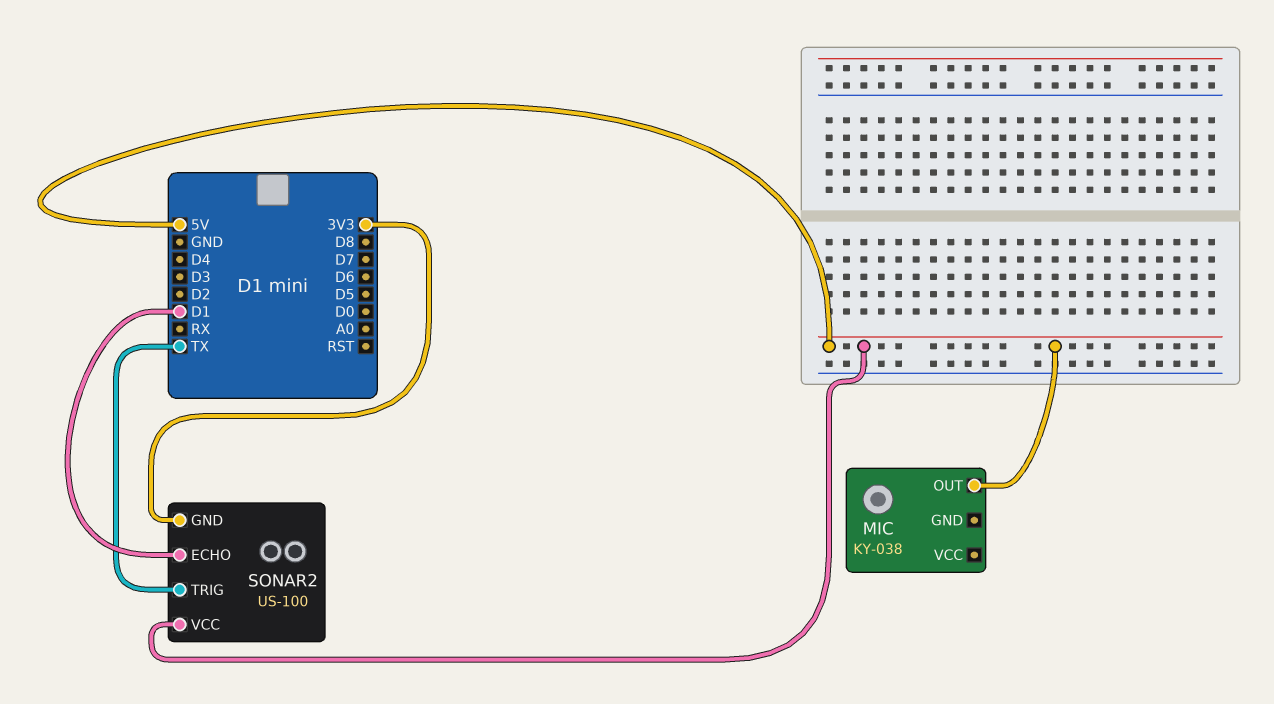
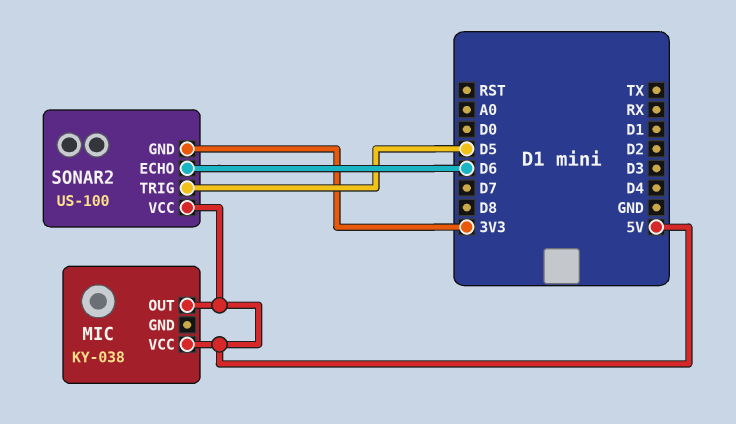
MIC pin VCC: none -> 5V
SONAR2 pin ECHO: D1 -> D6
SONAR2 pin TRIG: TX -> D5

